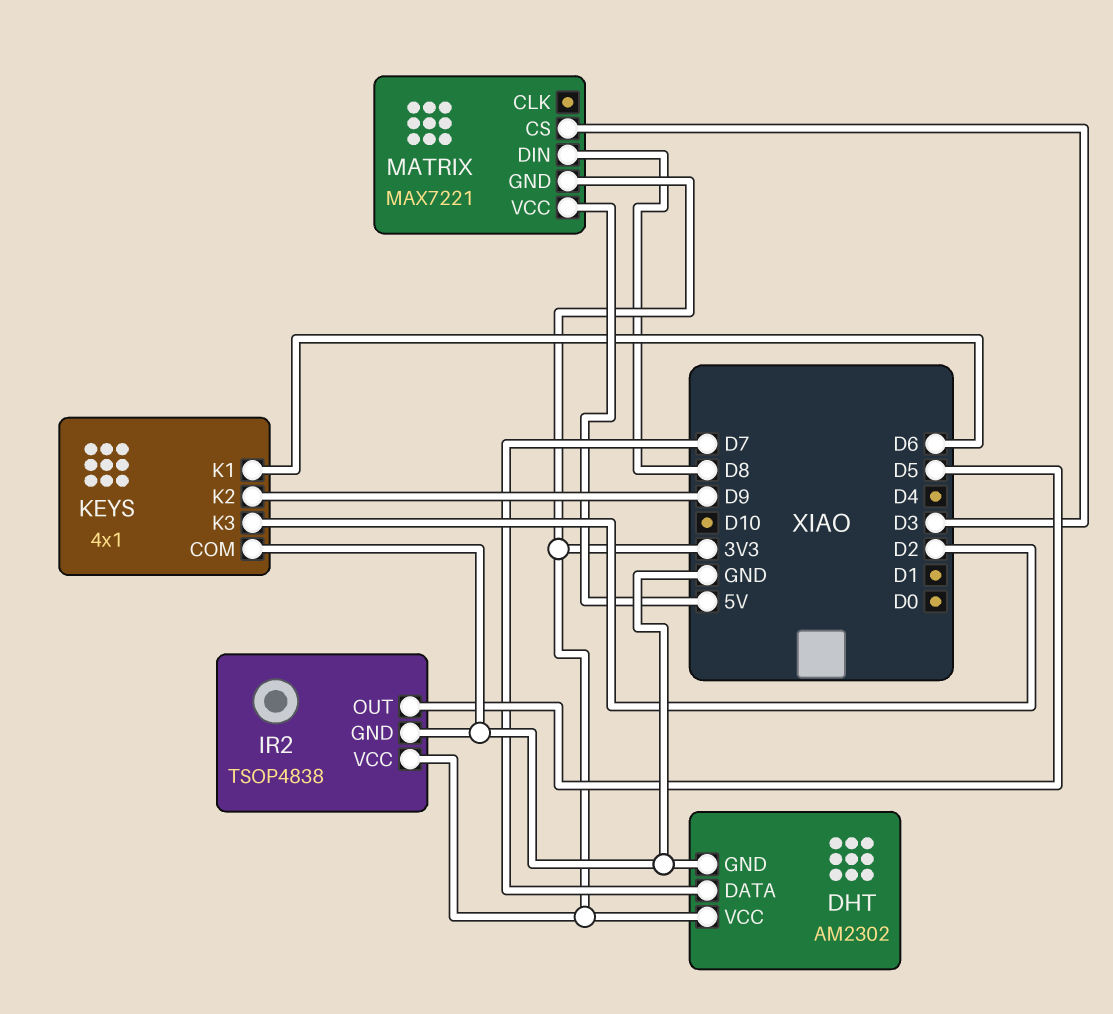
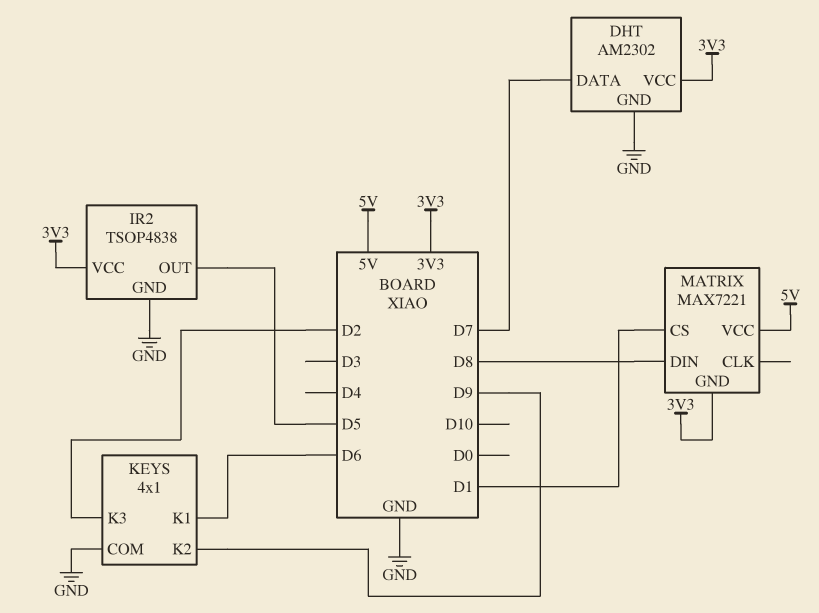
MATRIX pin CS: D3 -> D1

